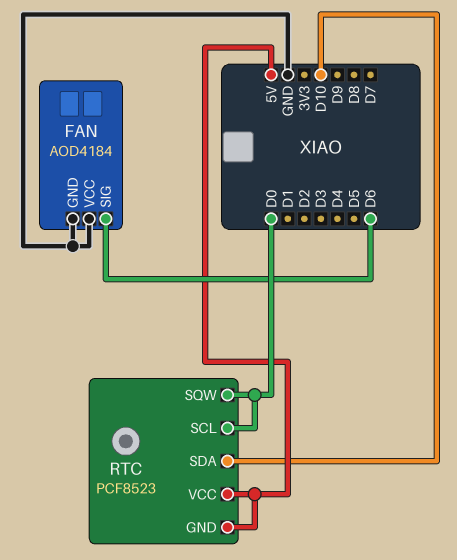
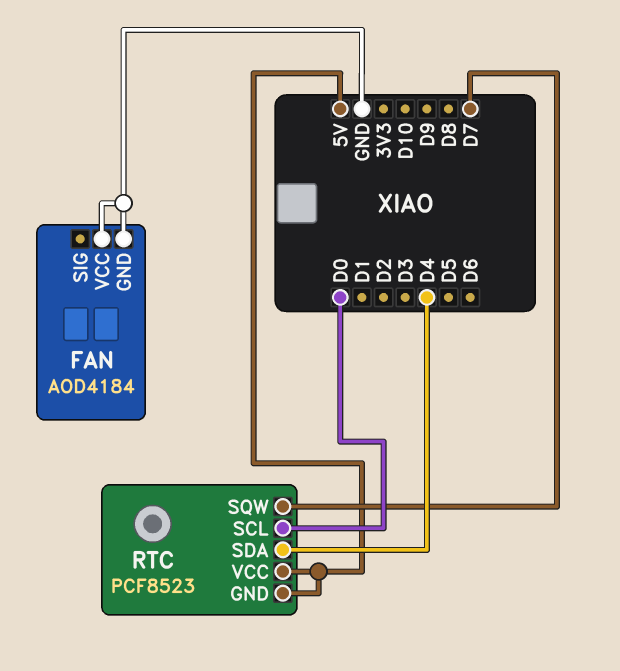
FAN pin SIG: D6 -> none
RTC pin SDA: D10 -> D4
RTC pin SQW: D0 -> D7

